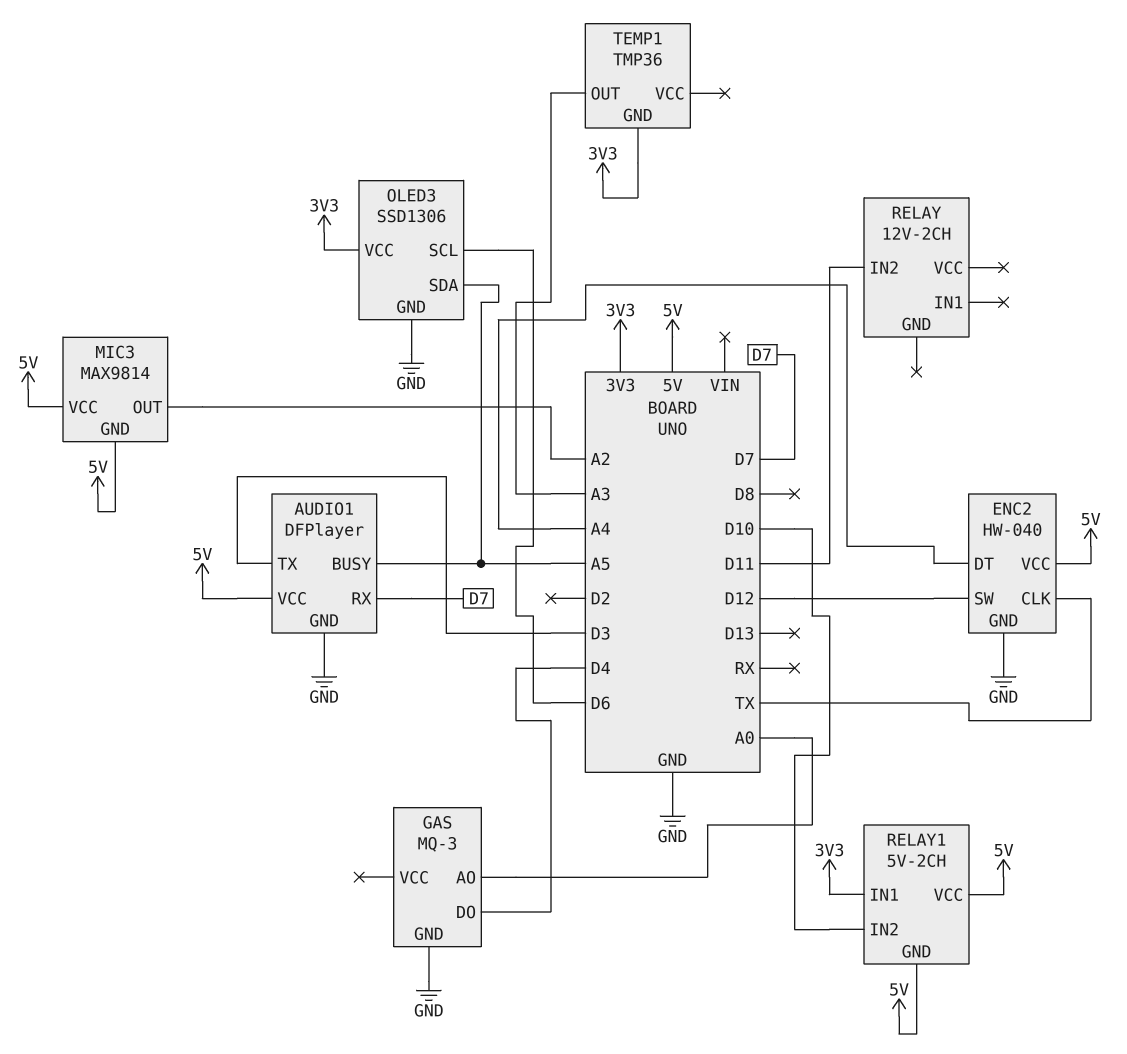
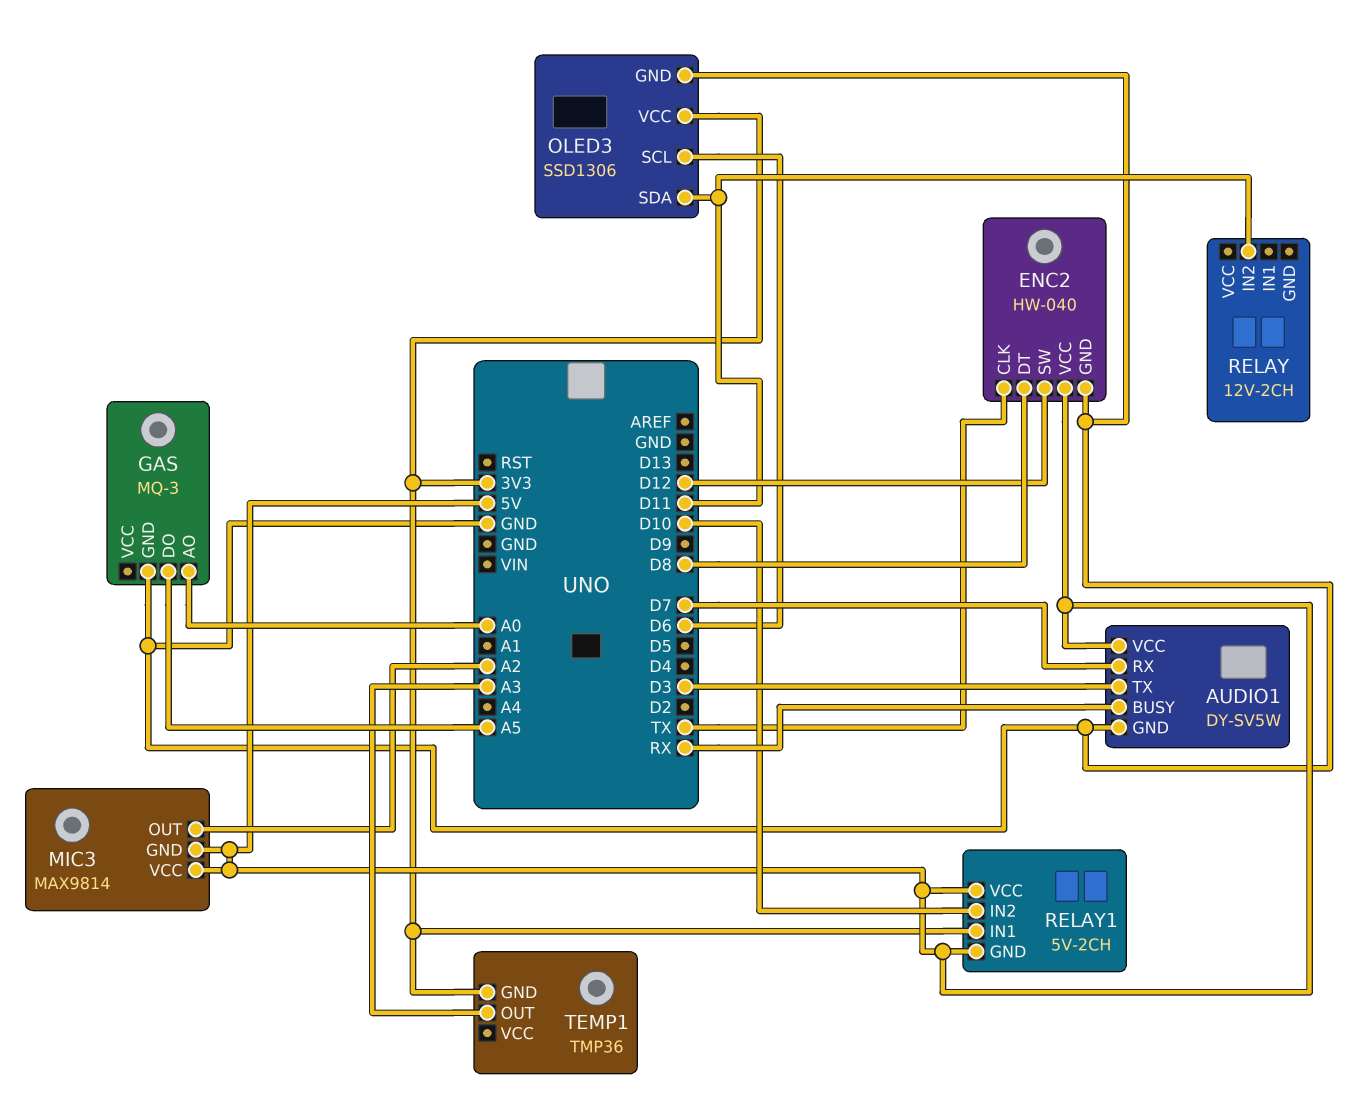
AUDIO1: DFPlayer -> DY-SV5W
AUDIO1 pin BUSY: A5 -> RX
ENC2 pin DT: A4 -> D8
GAS pin DO: D4 -> A5
OLED3 pin SDA: A5 -> D11

